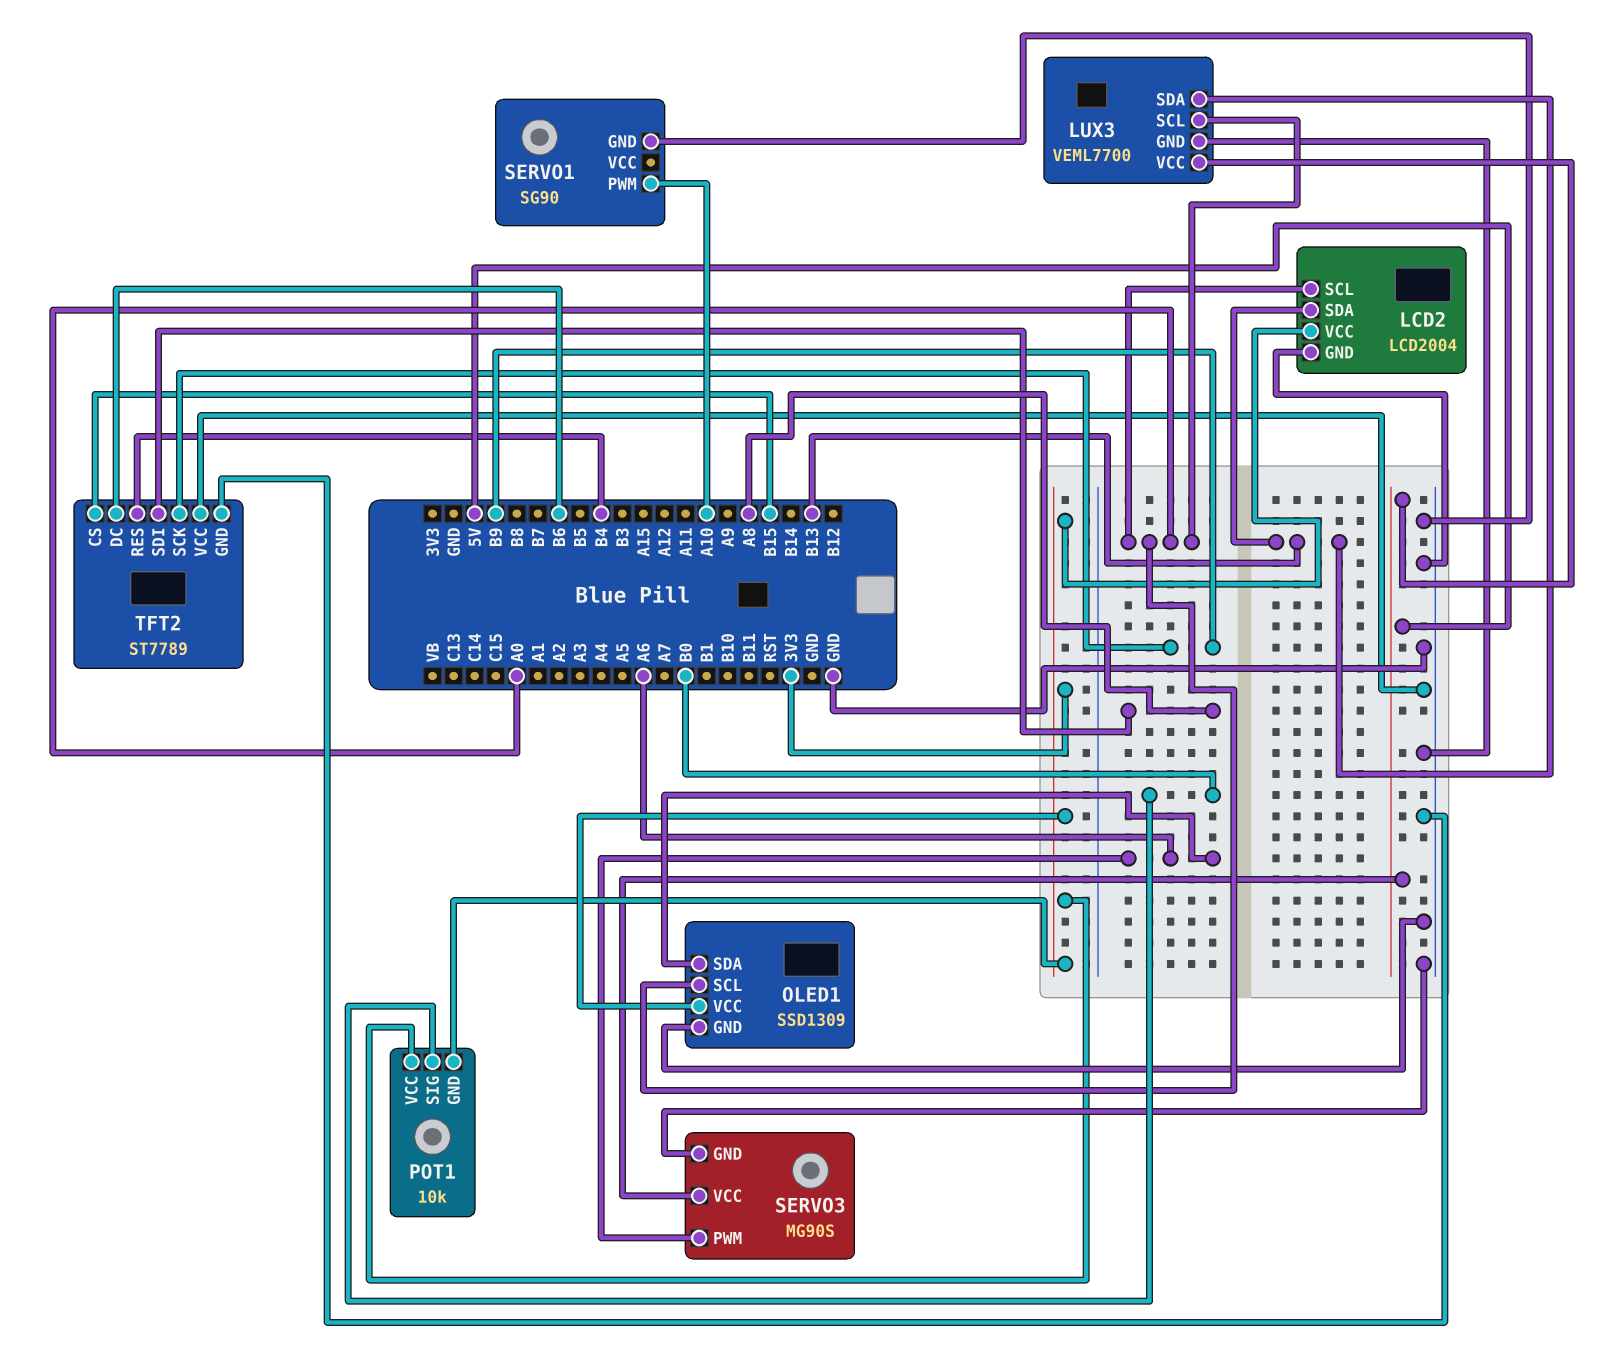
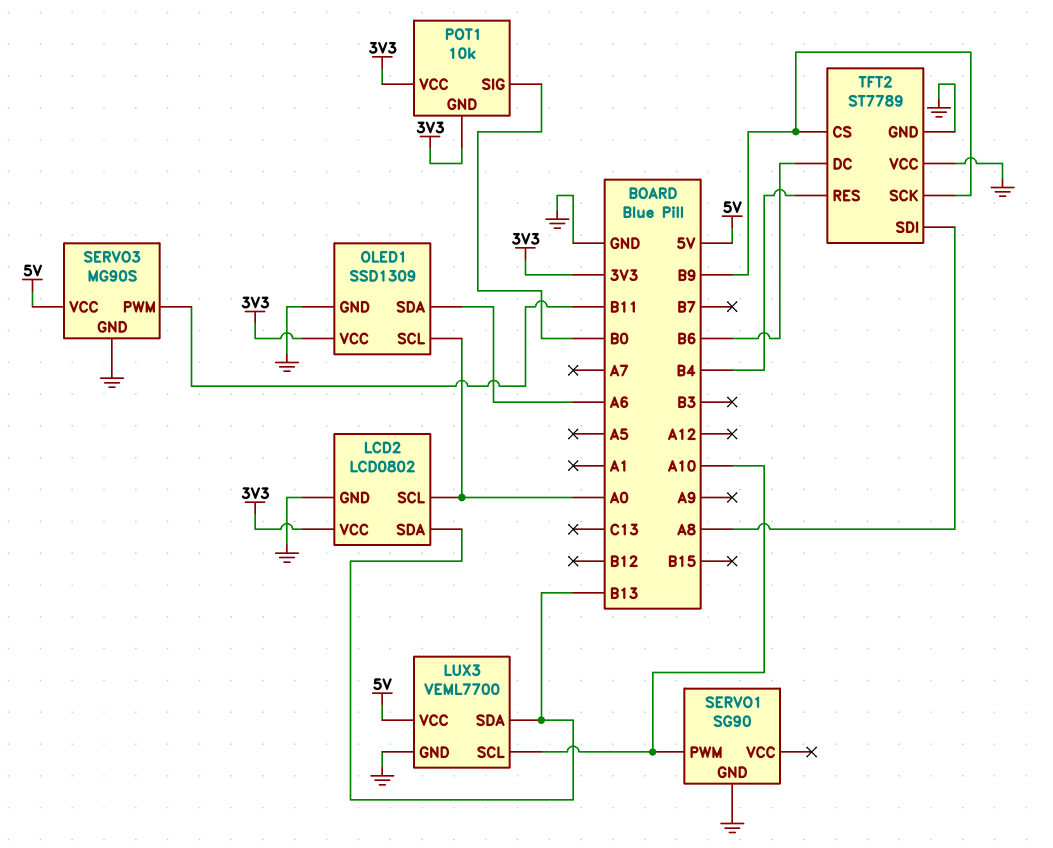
LCD2: LCD2004 -> LCD0802
LUX3 pin SCL: A0 -> A10
SERVO3 pin PWM: A6 -> B11
TFT2 pin CS: B15 -> B9

